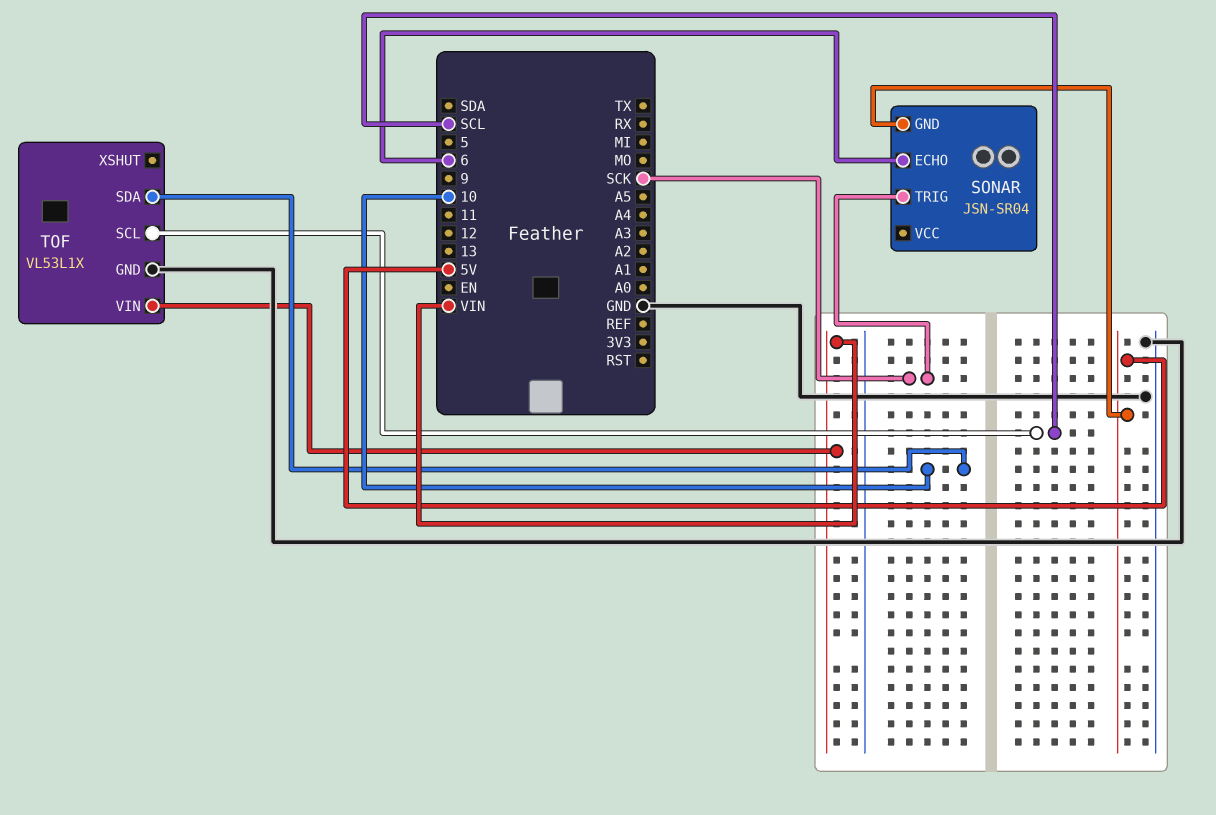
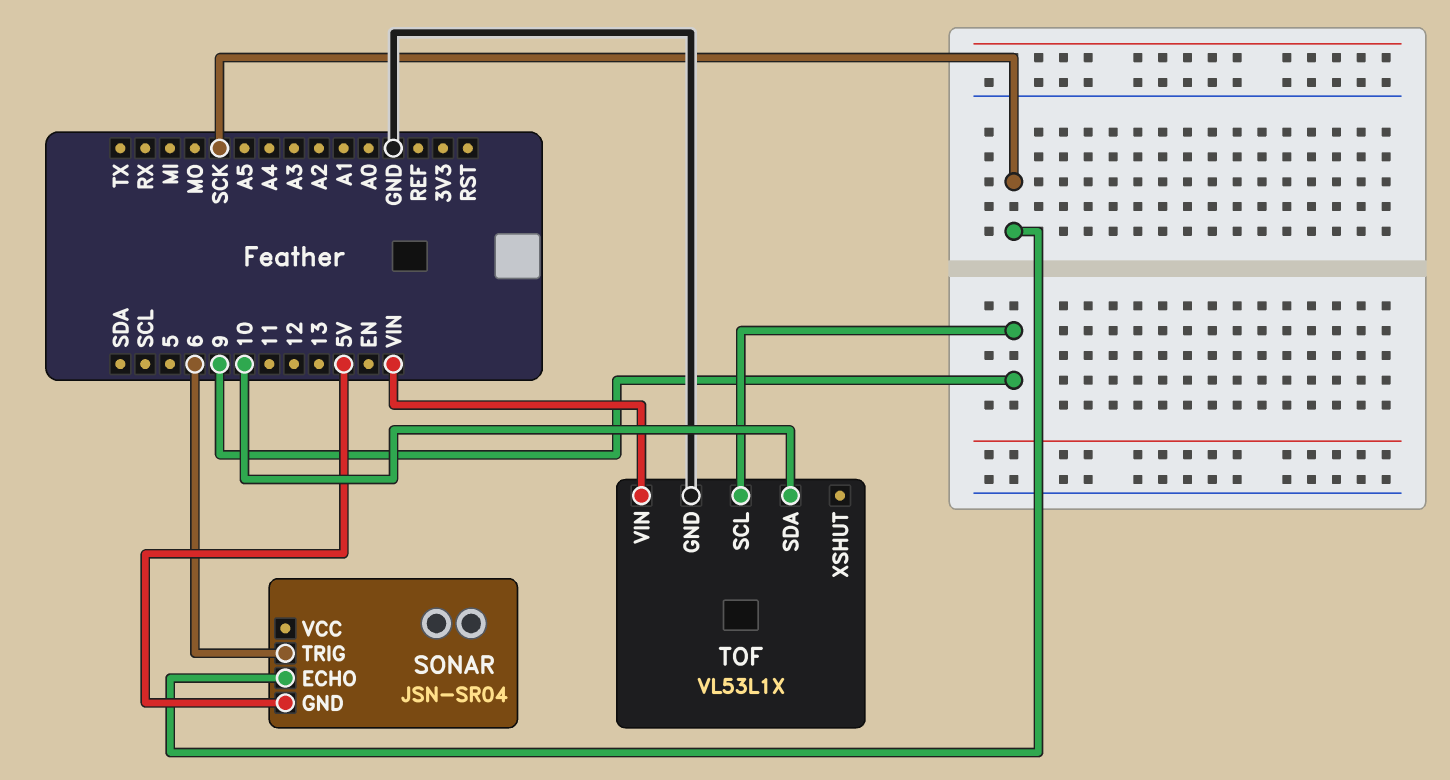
SONAR pin ECHO: 6 -> SCK
SONAR pin TRIG: SCK -> 6
TOF pin SCL: SCL -> 9

